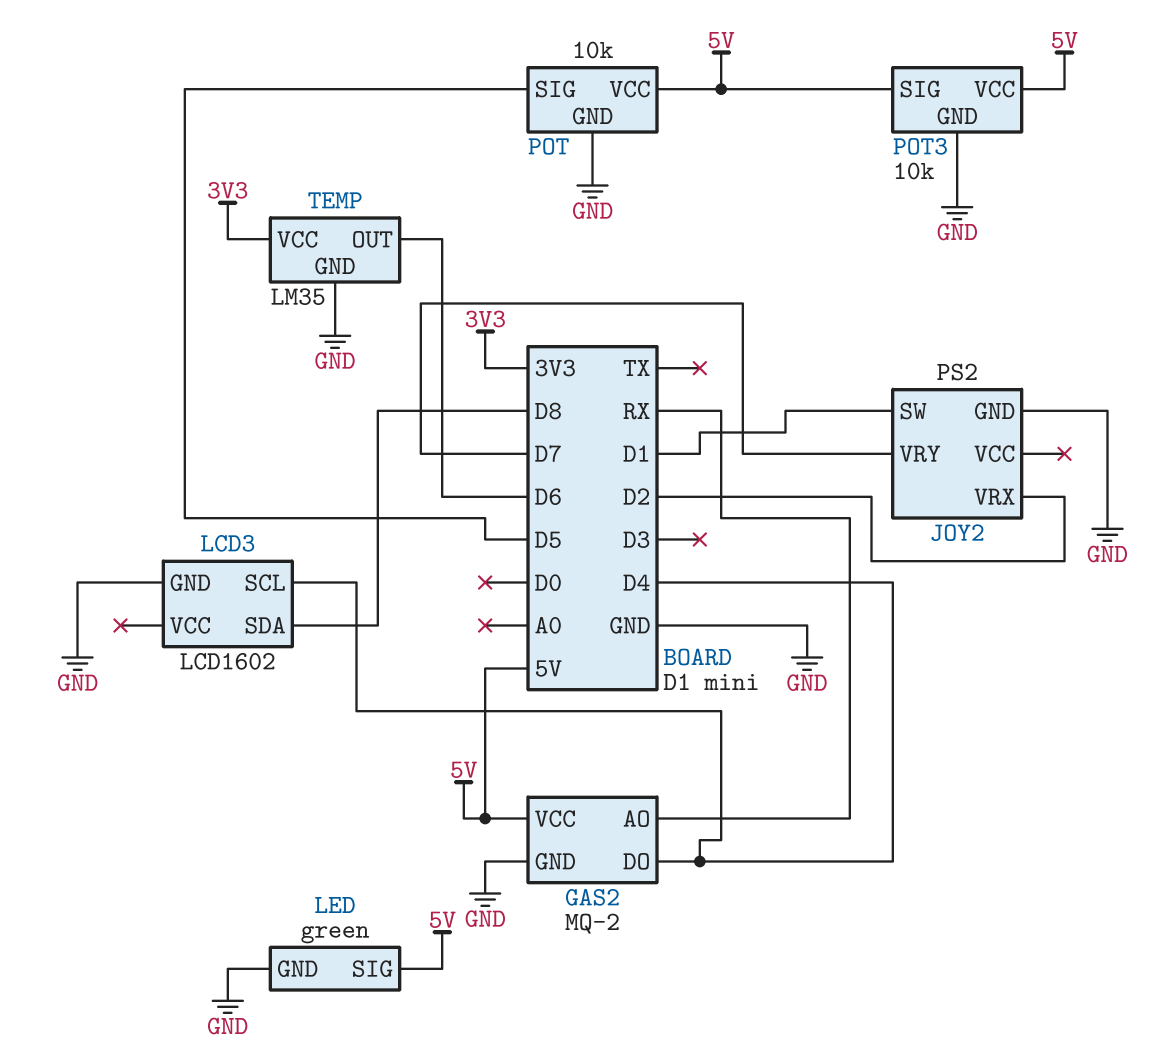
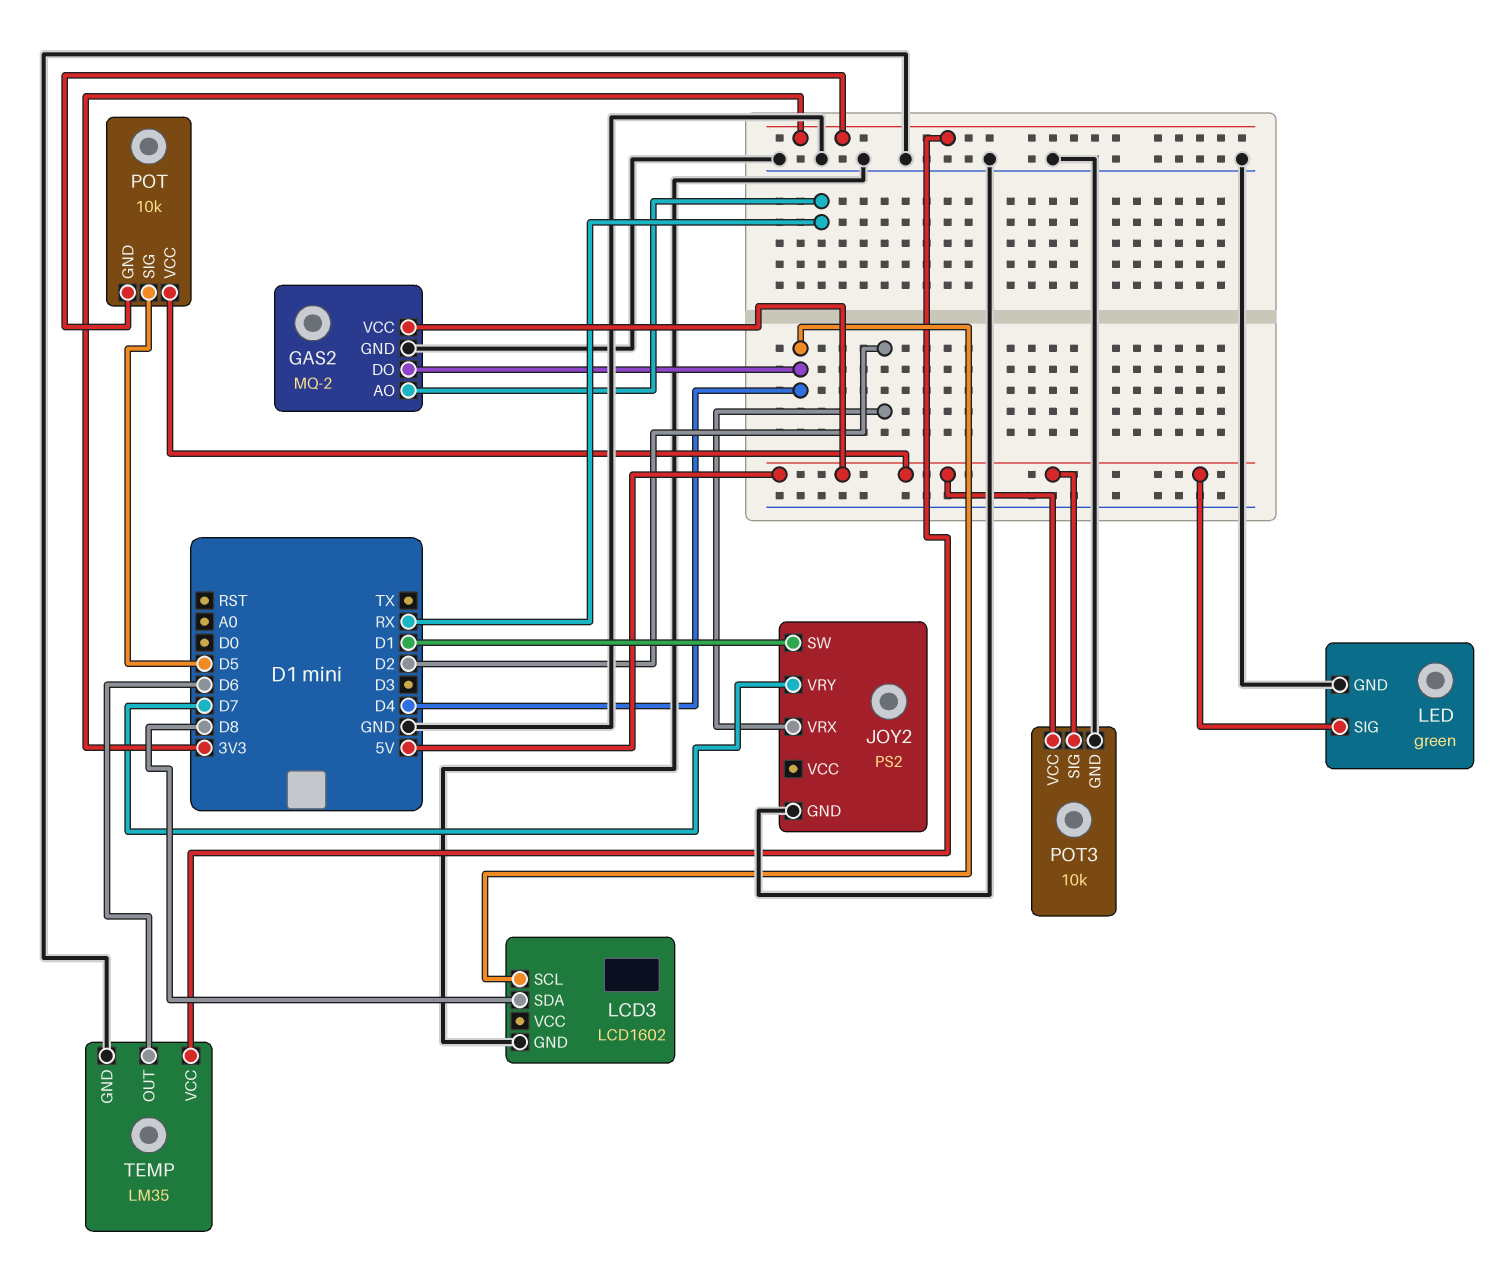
POT pin GND: GND -> 3V3

